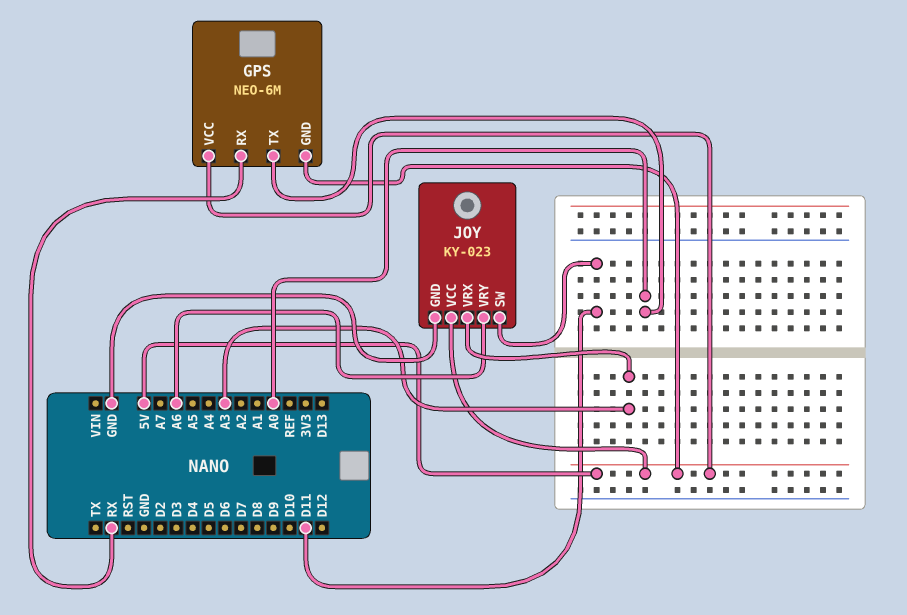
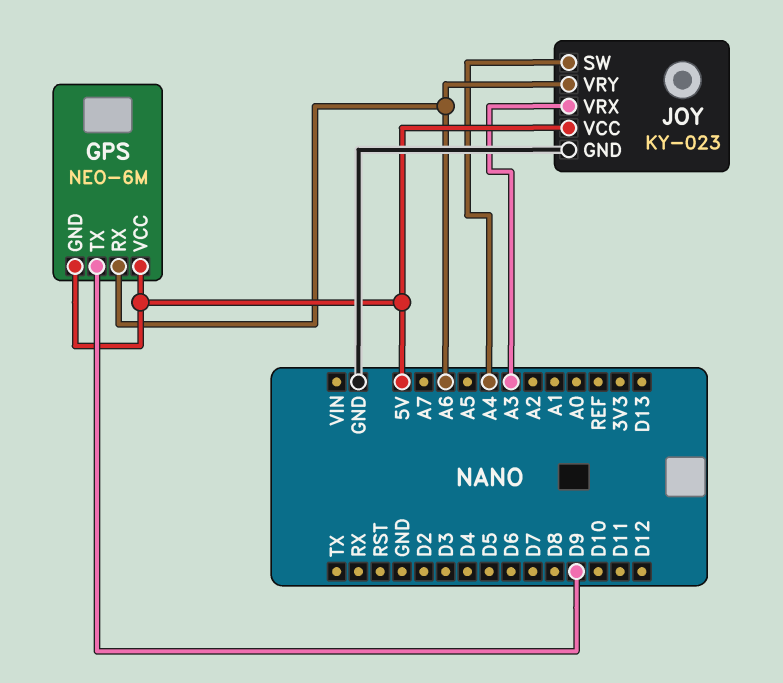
GPS pin RX: RX -> A6
GPS pin TX: A0 -> D9
JOY pin SW: D11 -> A4

